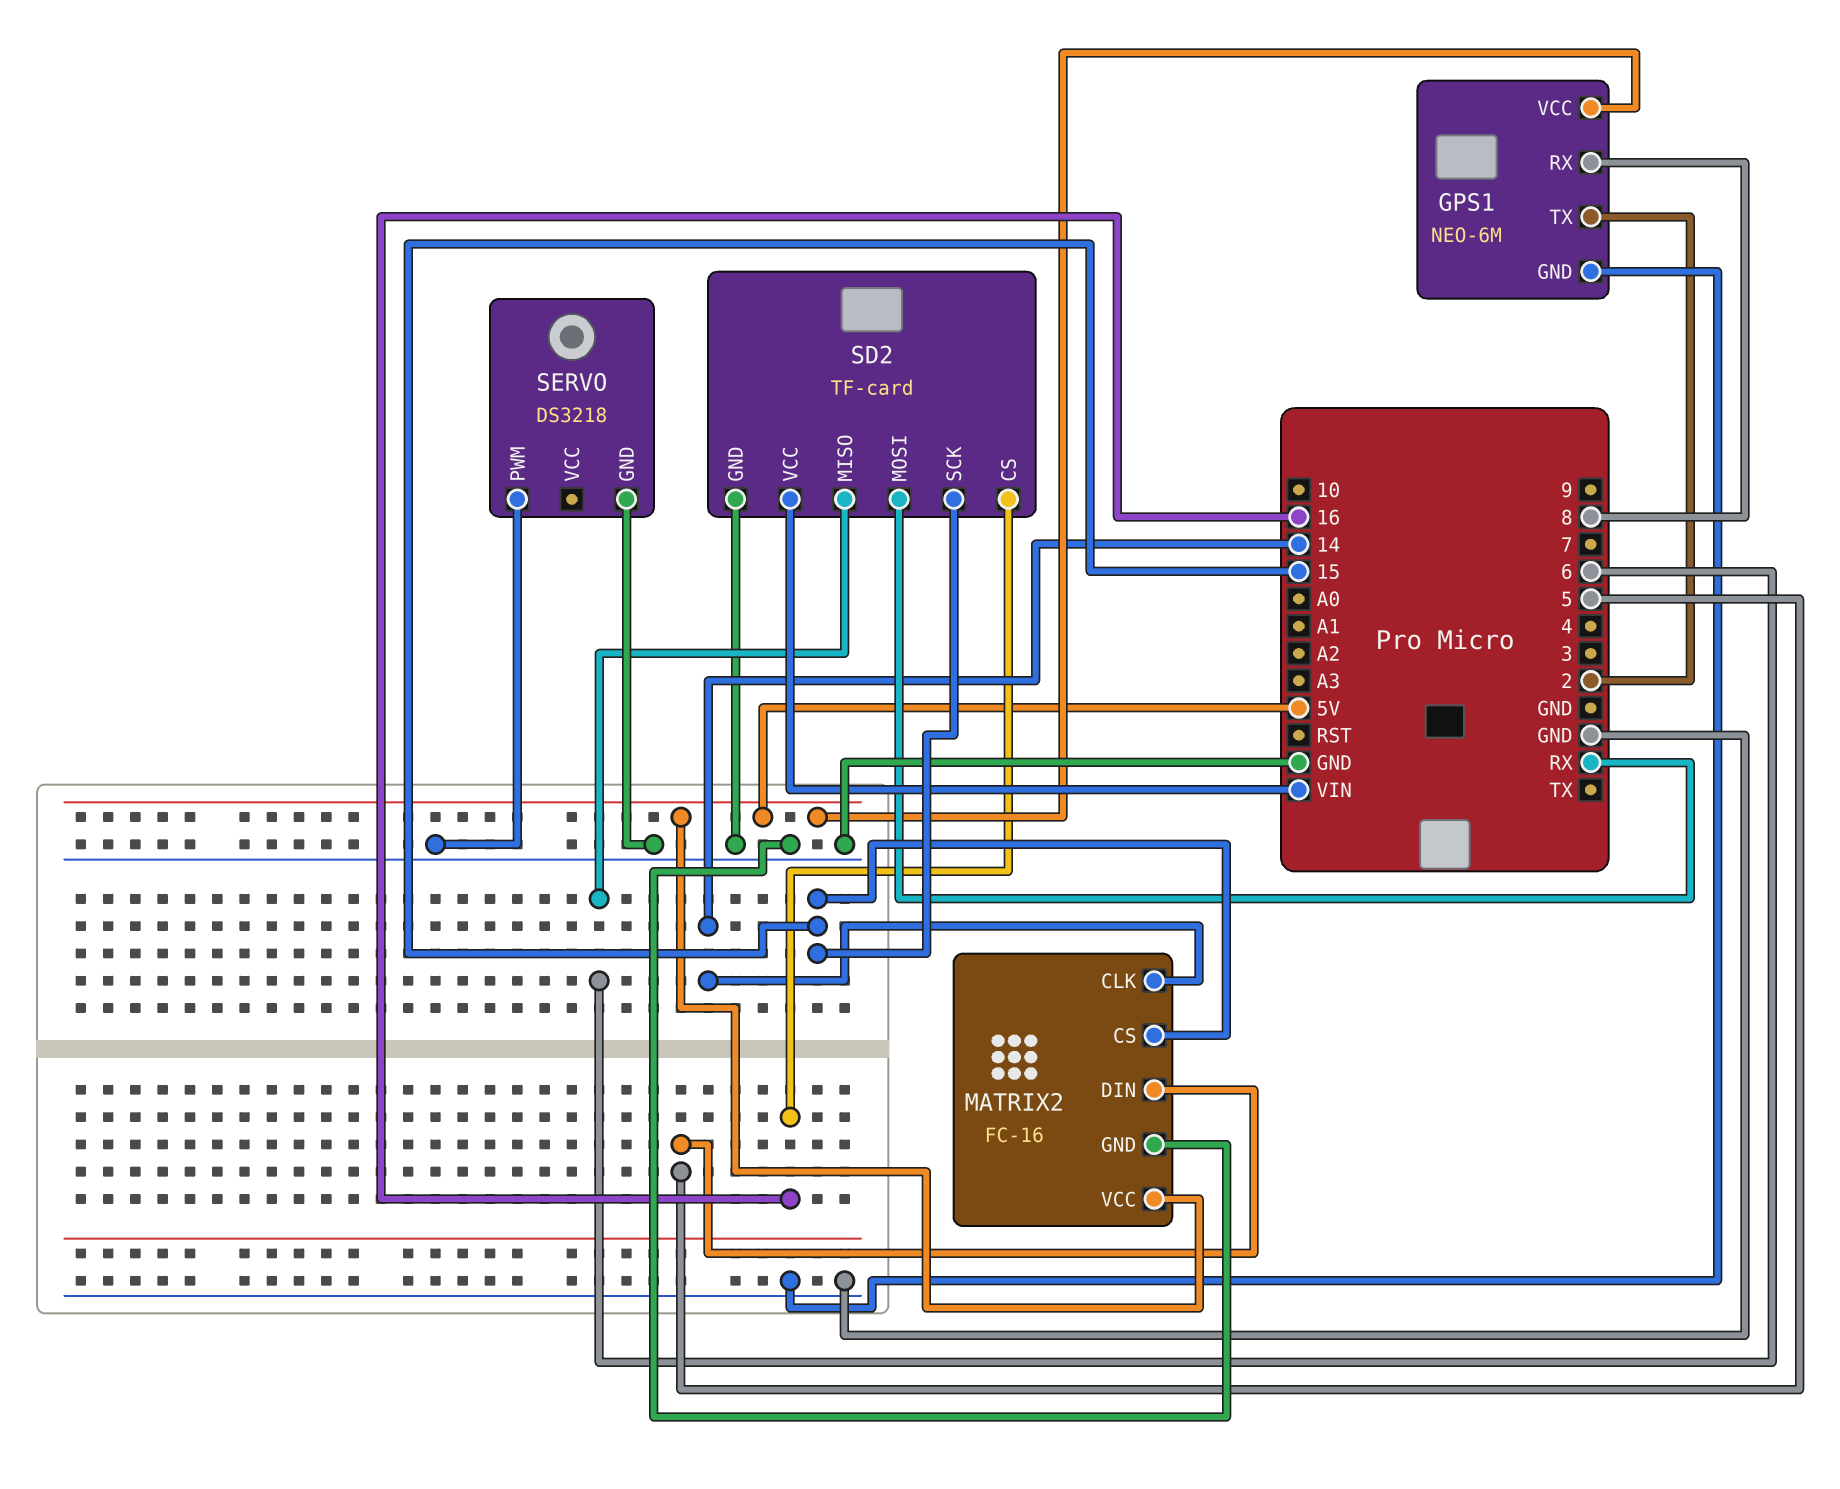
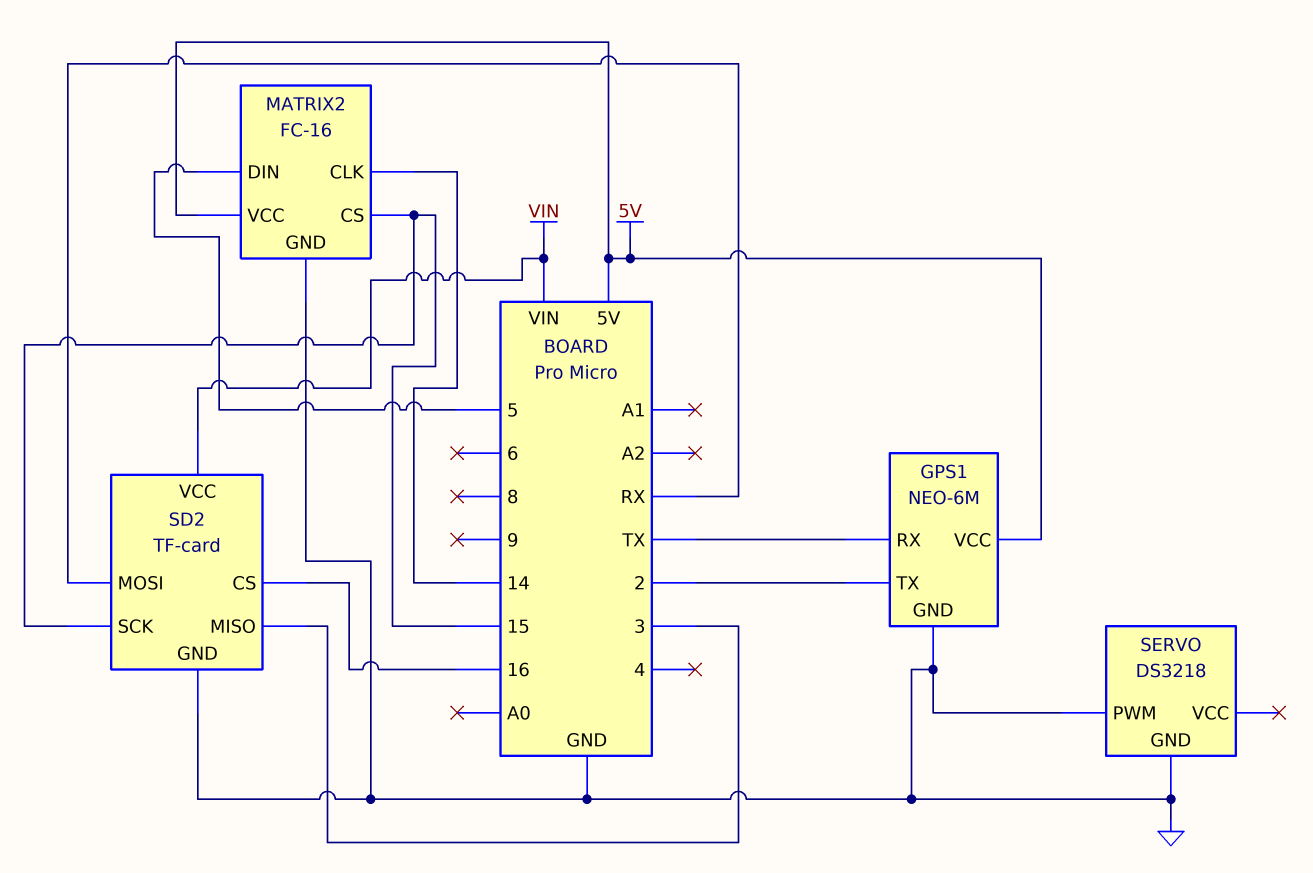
GPS1 pin RX: 8 -> TX
SD2 pin MISO: 6 -> 3

